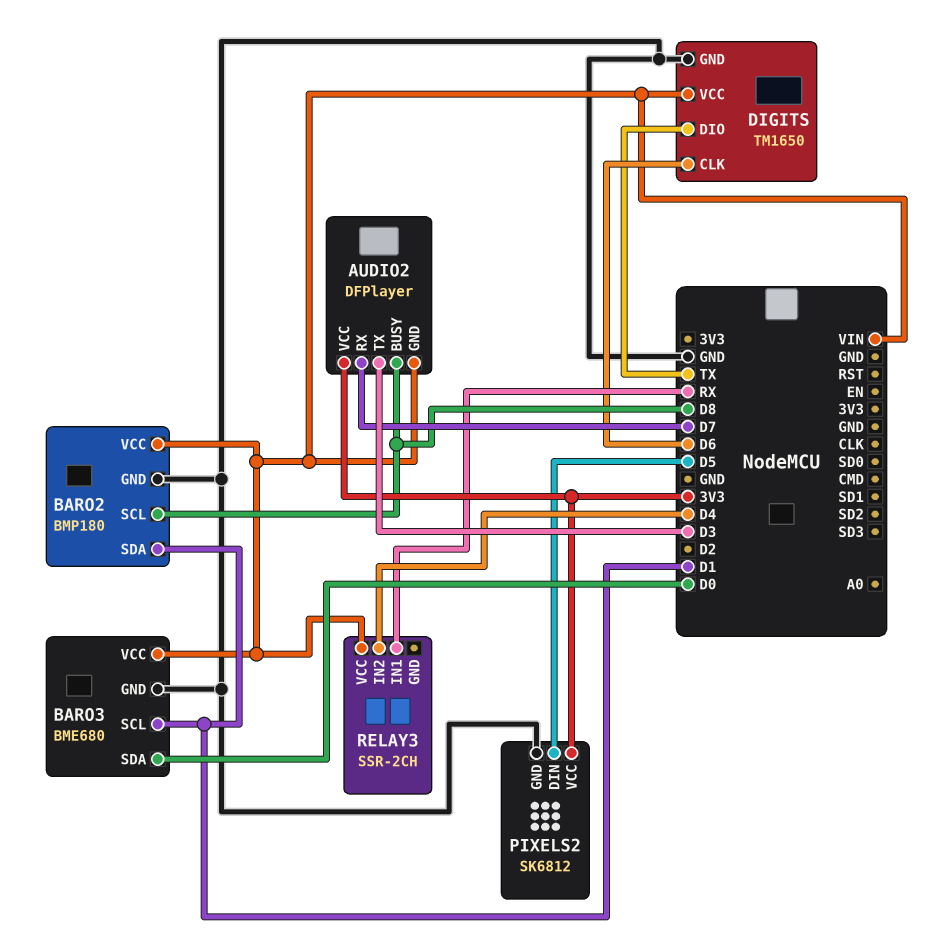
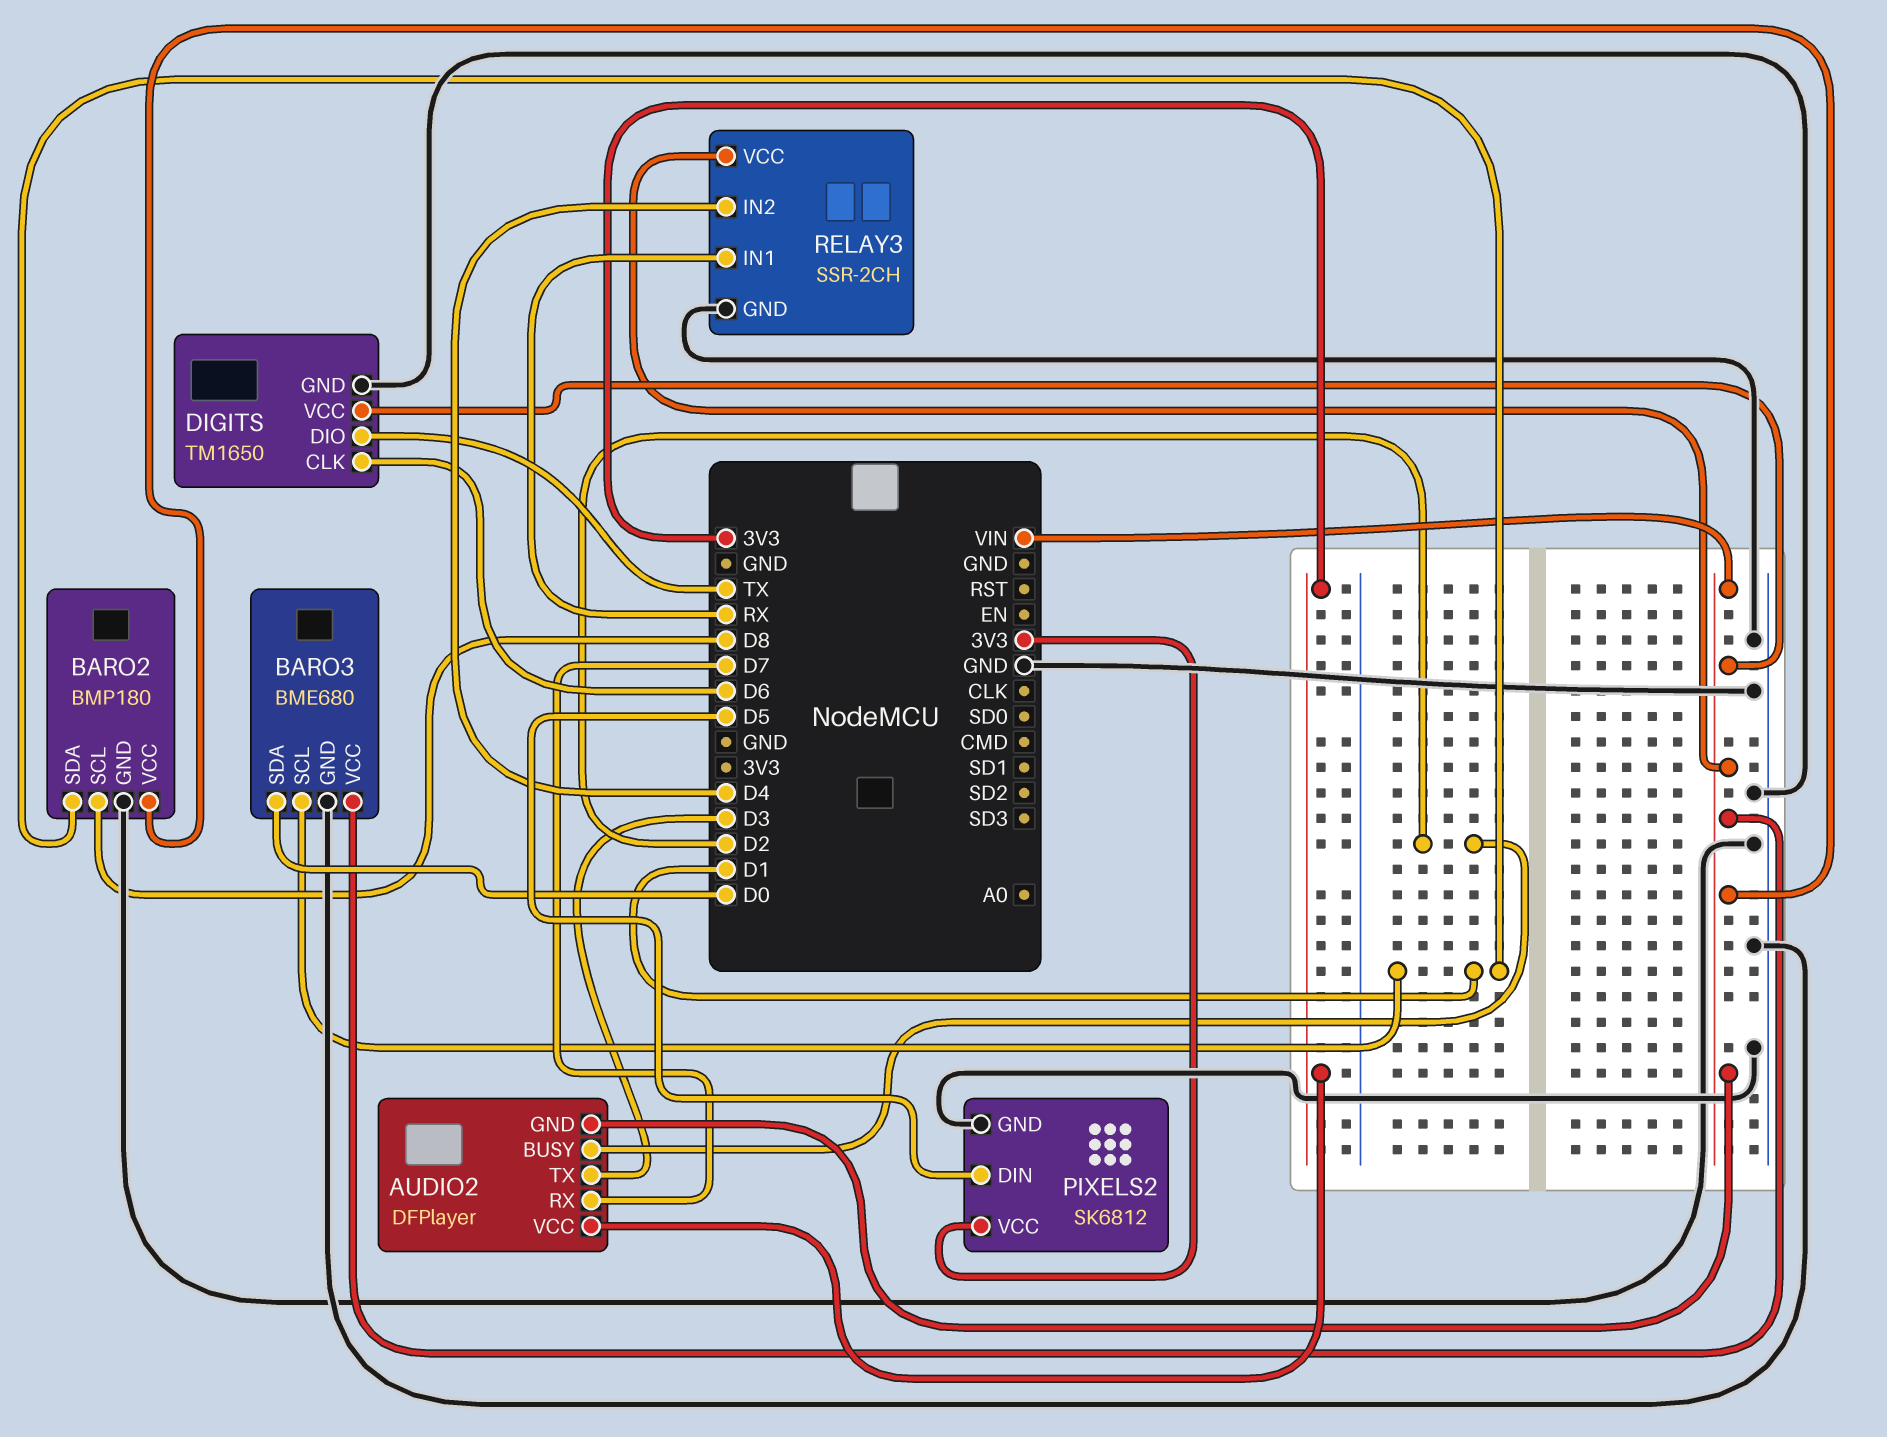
AUDIO2 pin BUSY: D8 -> D2
RELAY3 pin GND: none -> GND

